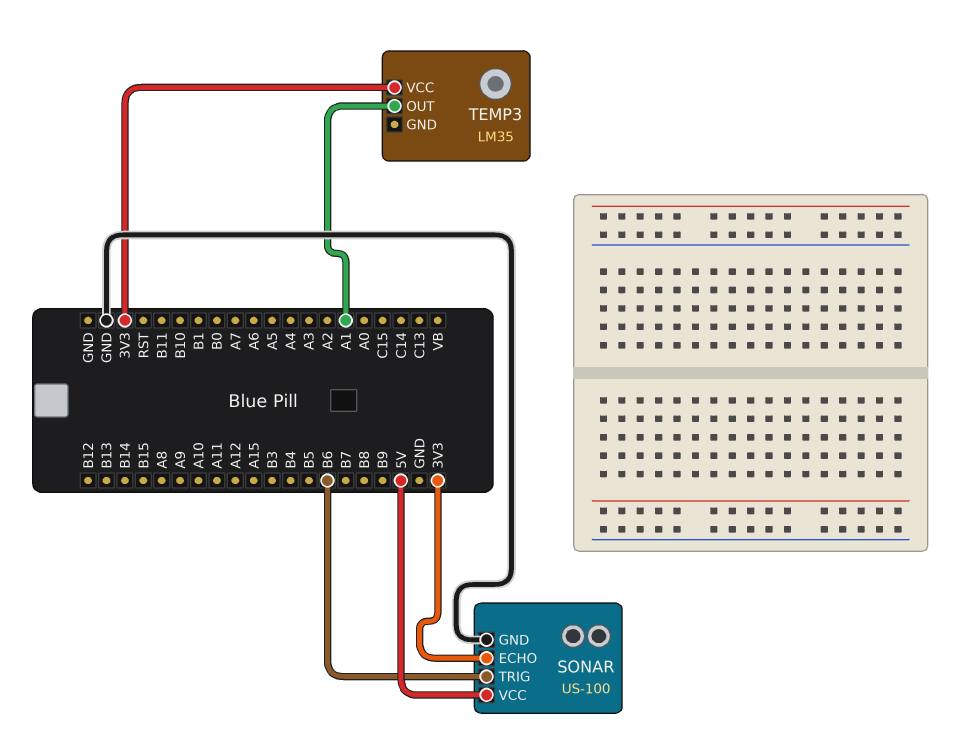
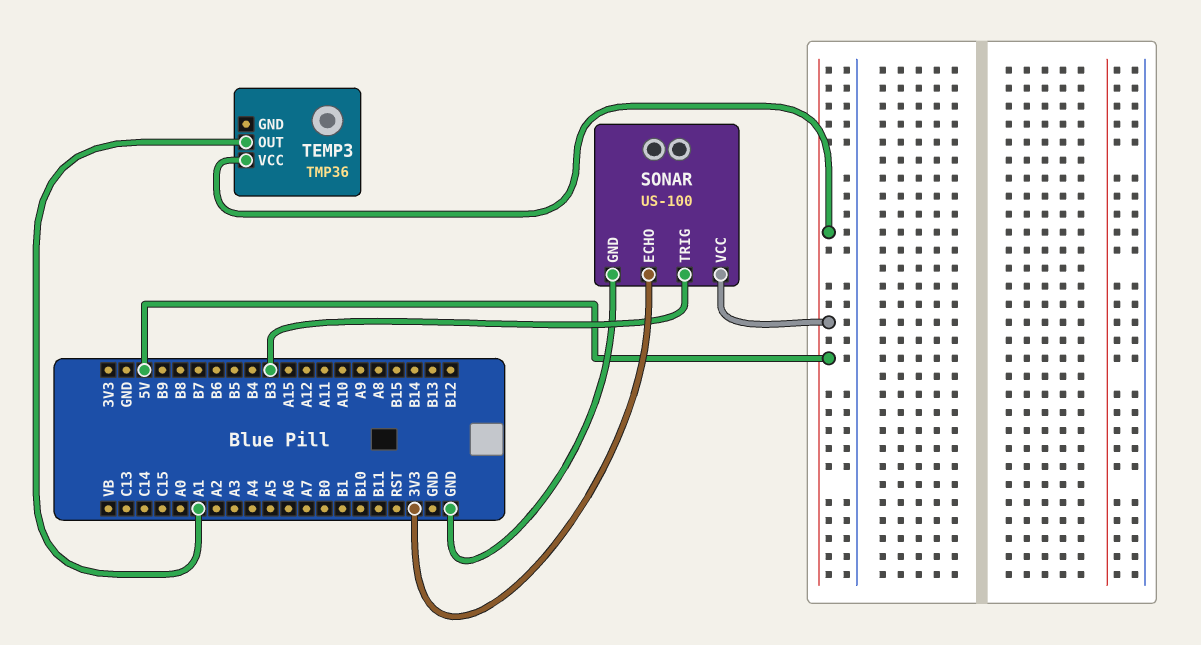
SONAR pin TRIG: B6 -> B3
TEMP3: LM35 -> TMP36
TEMP3 pin VCC: 3V3 -> 5V

